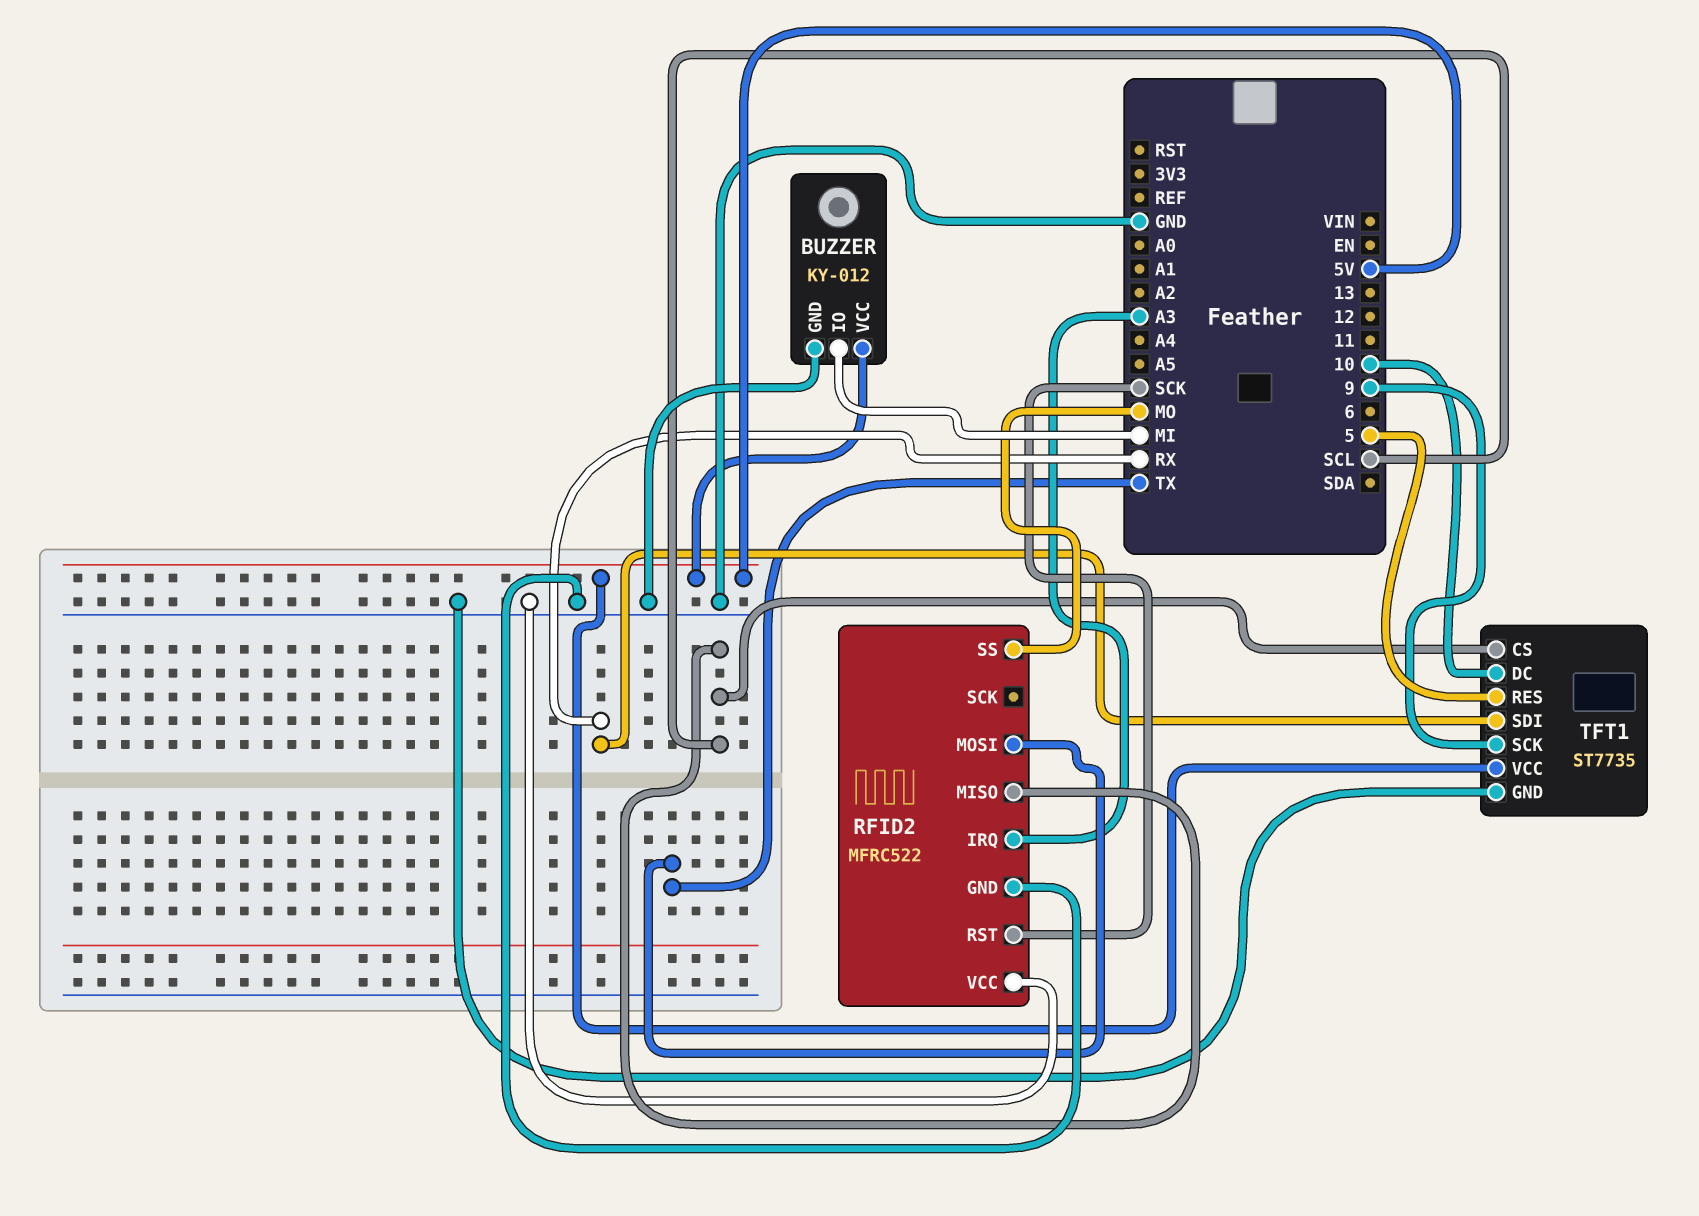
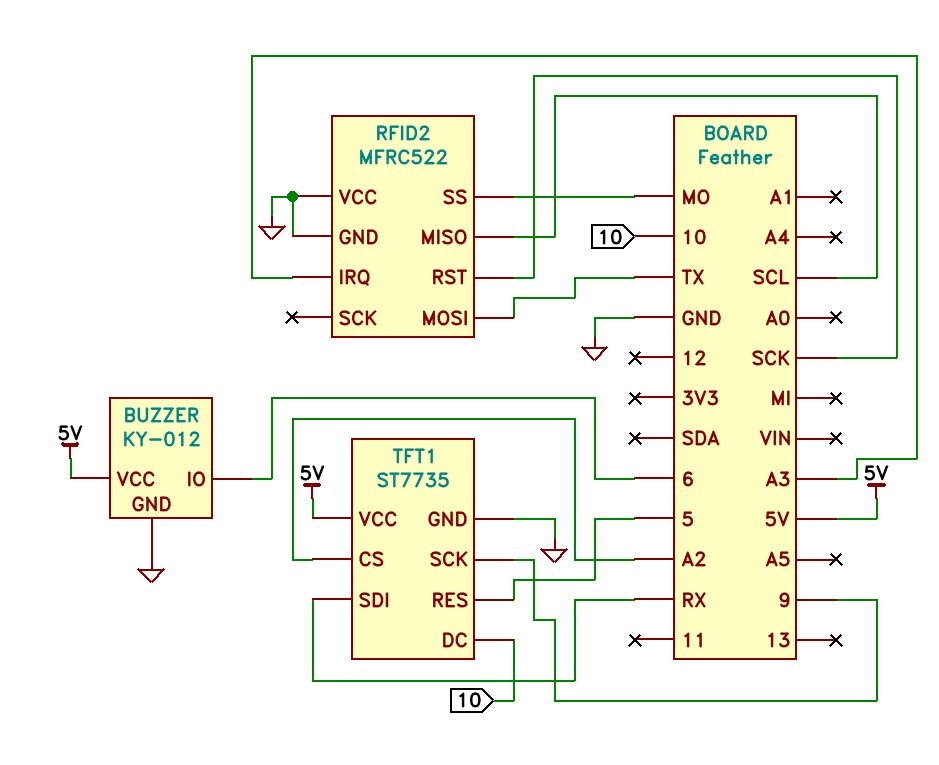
BUZZER pin IO: MI -> 6
TFT1 pin CS: SCL -> A2

